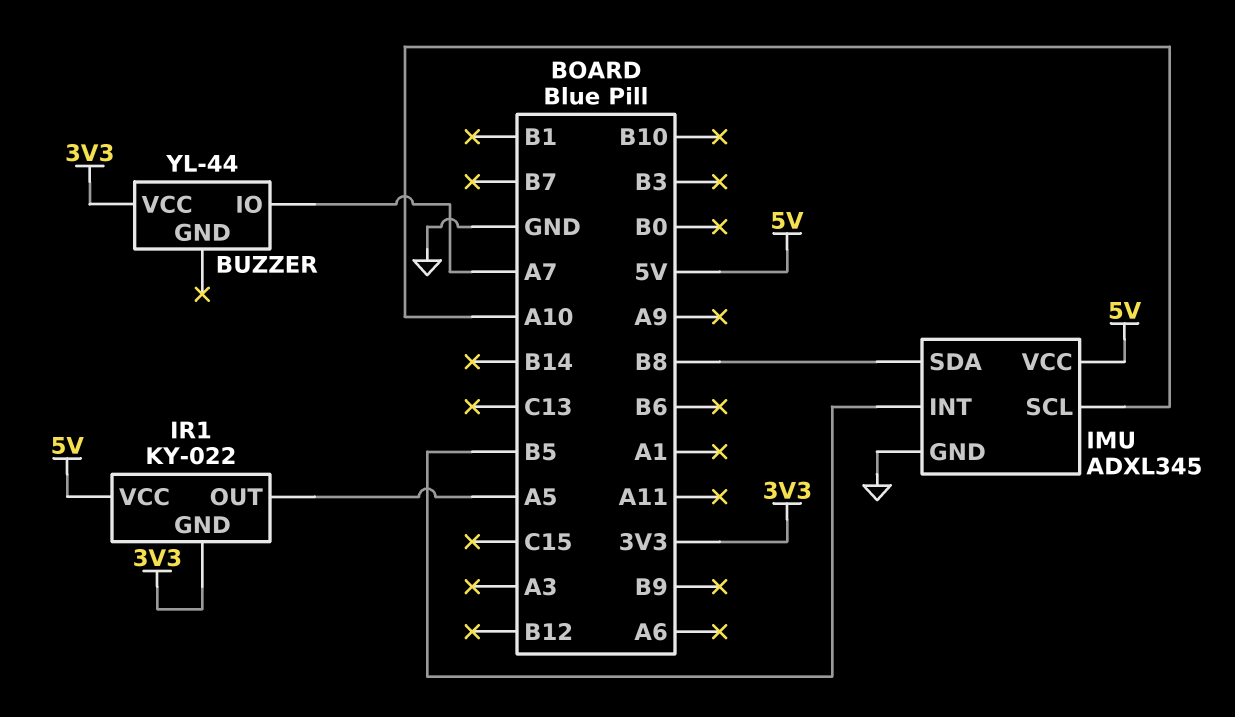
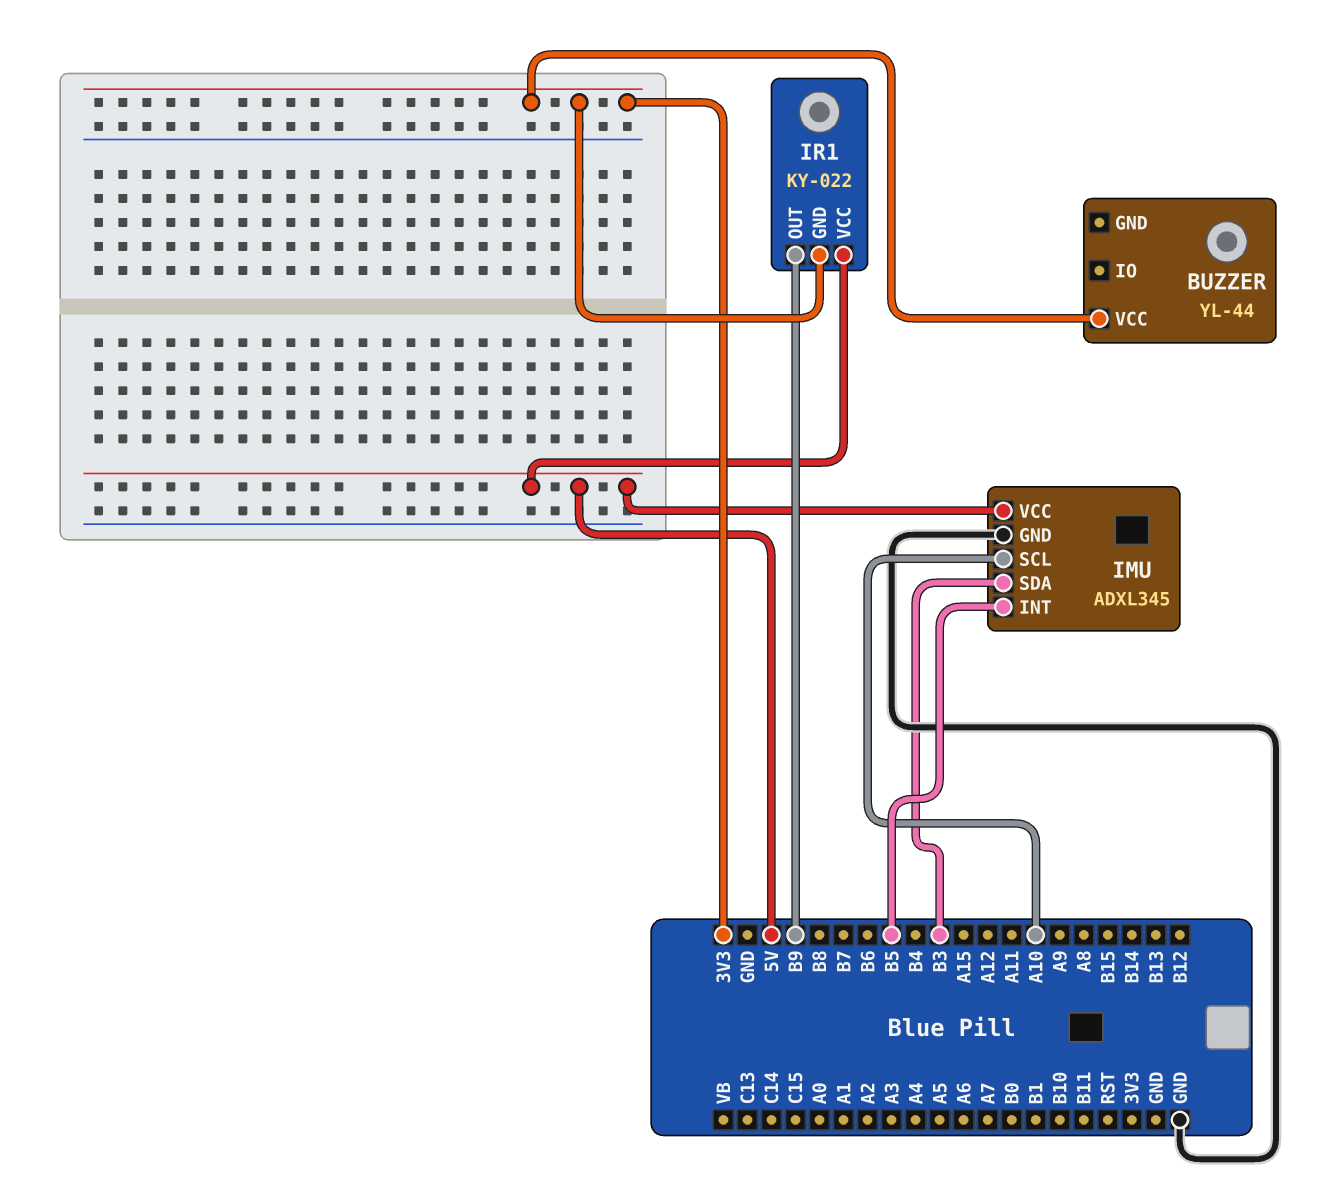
BUZZER pin IO: A7 -> none
IMU pin SDA: B8 -> B3
IR1 pin OUT: A5 -> B9

